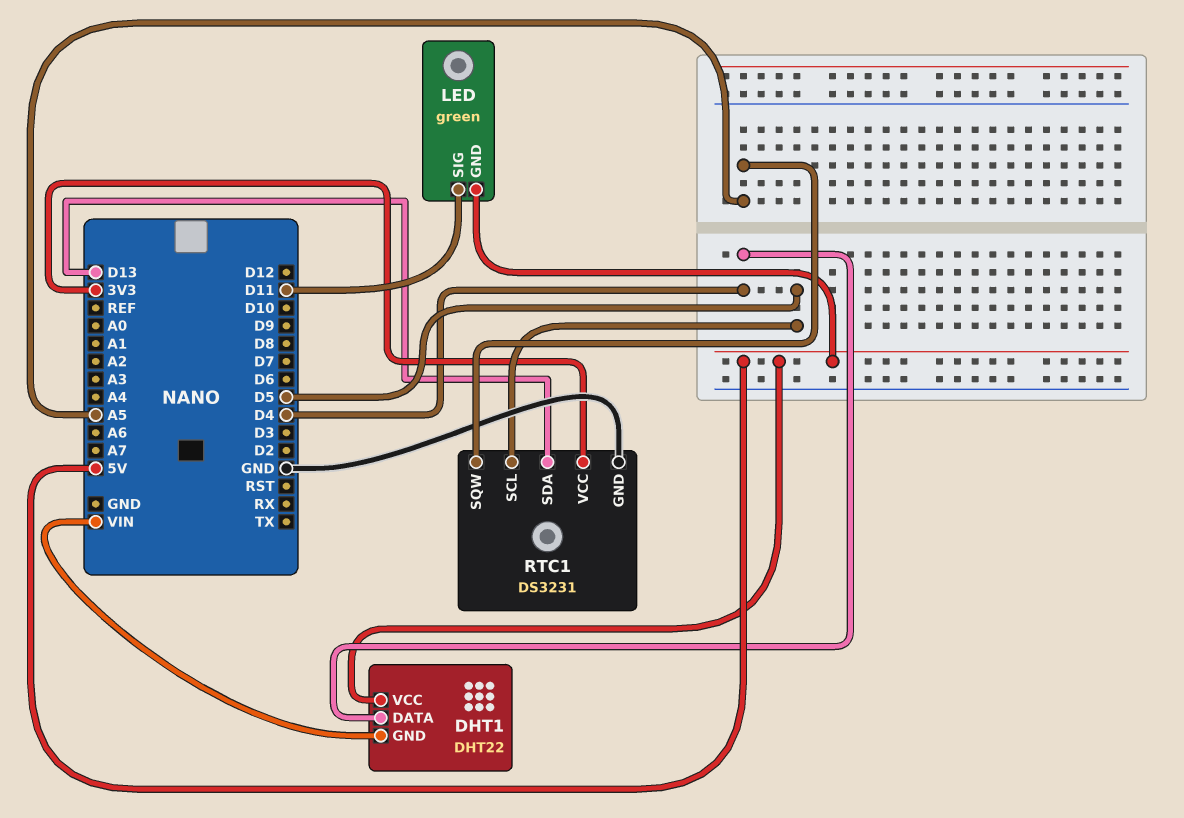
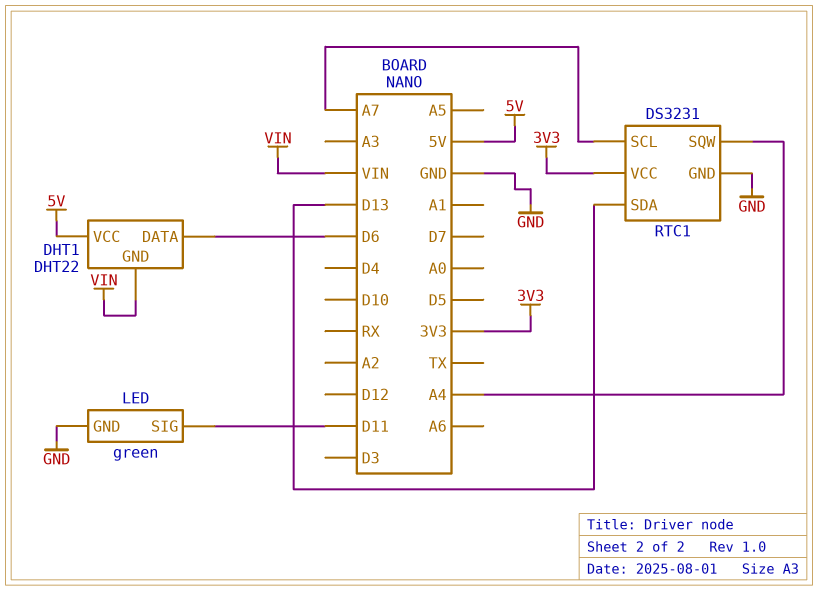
DHT1 pin DATA: D4 -> D6
LED pin GND: 5V -> GND
RTC1 pin SCL: D5 -> A7
RTC1 pin SQW: A5 -> A4

